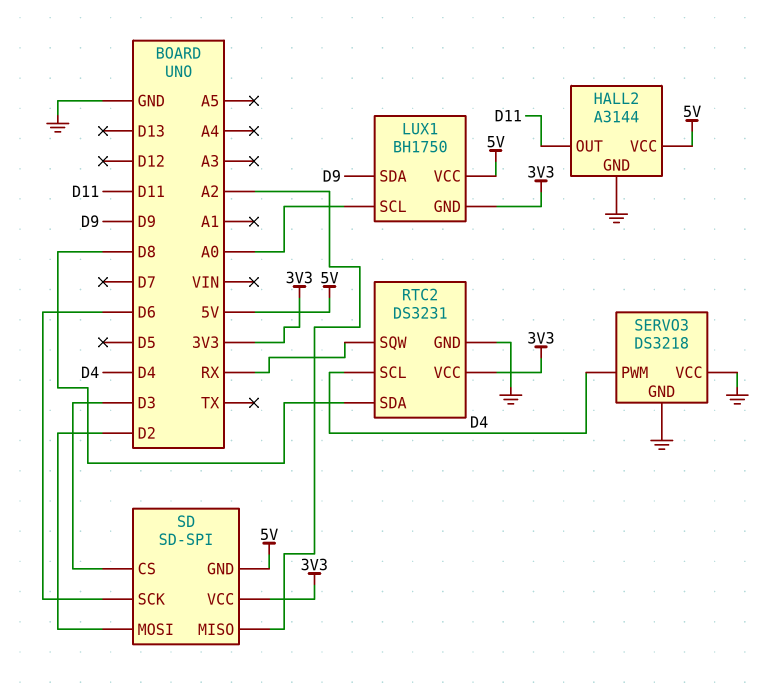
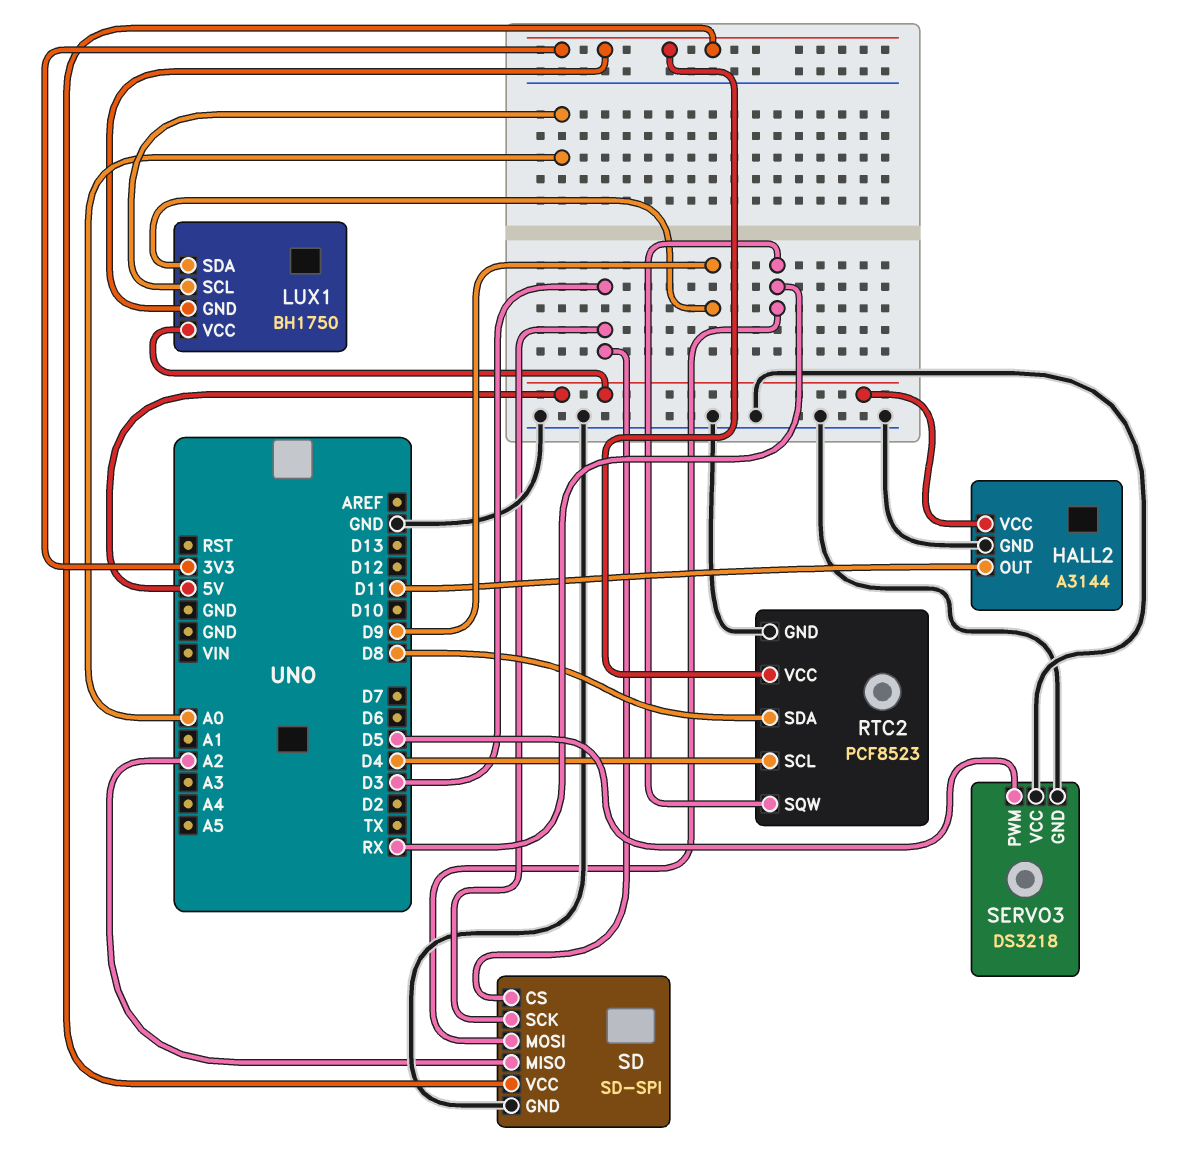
RTC2: DS3231 -> PCF8523
SD pin GND: 5V -> GND
SD pin MOSI: D2 -> RX
SD pin SCK: D6 -> D3
SERVO3 pin PWM: D4 -> D5

